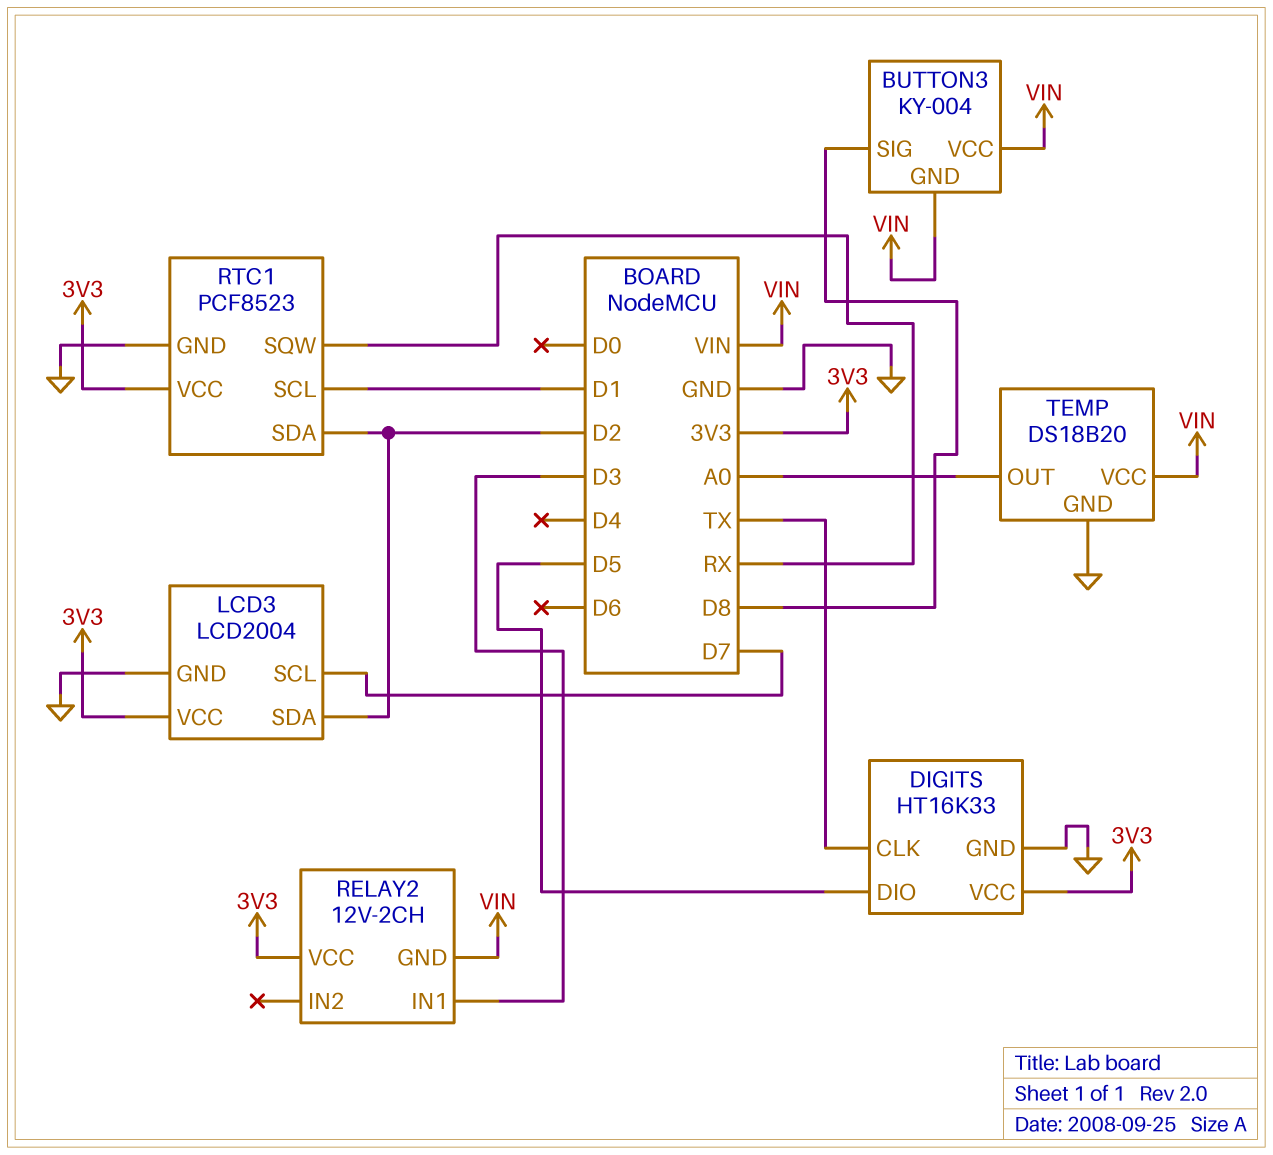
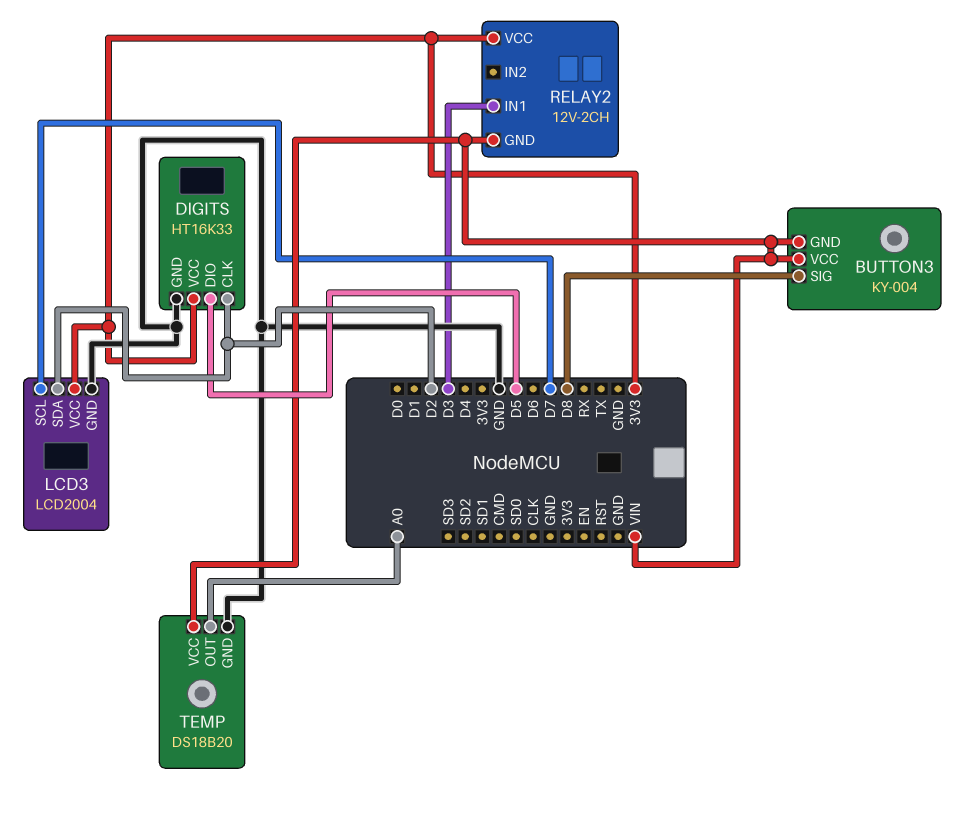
DIGITS pin CLK: TX -> D2
RTC1: PCF8523 -> none
RTC1 pin GND: GND -> none
RTC1 pin SCL: D1 -> none
RTC1 pin SDA: D2 -> none
RTC1 pin SQW: RX -> none
RTC1 pin VCC: 3V3 -> none

